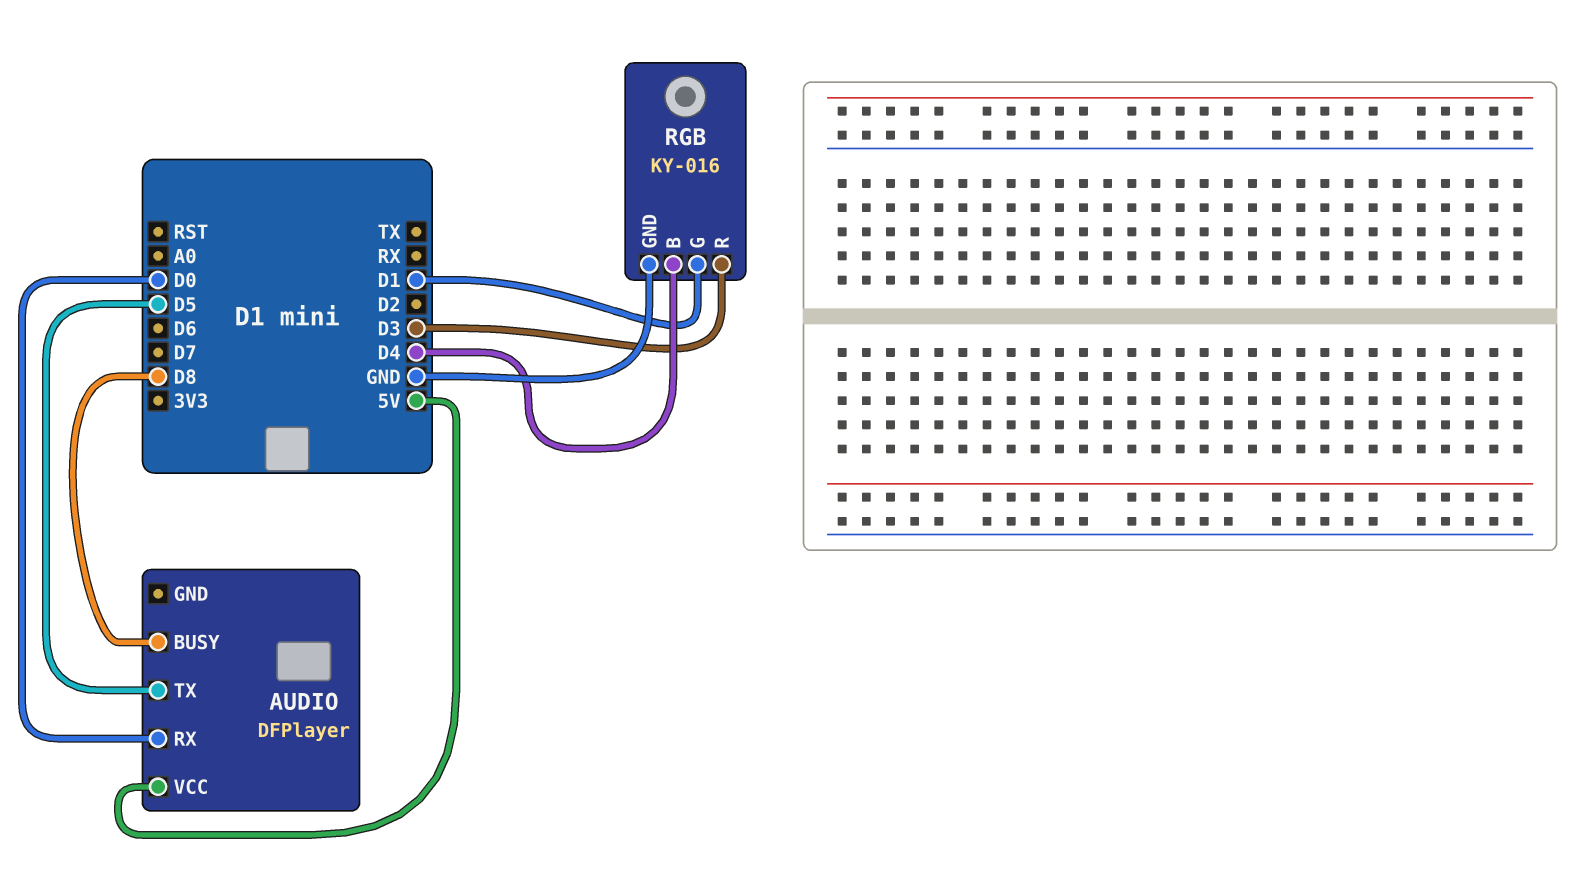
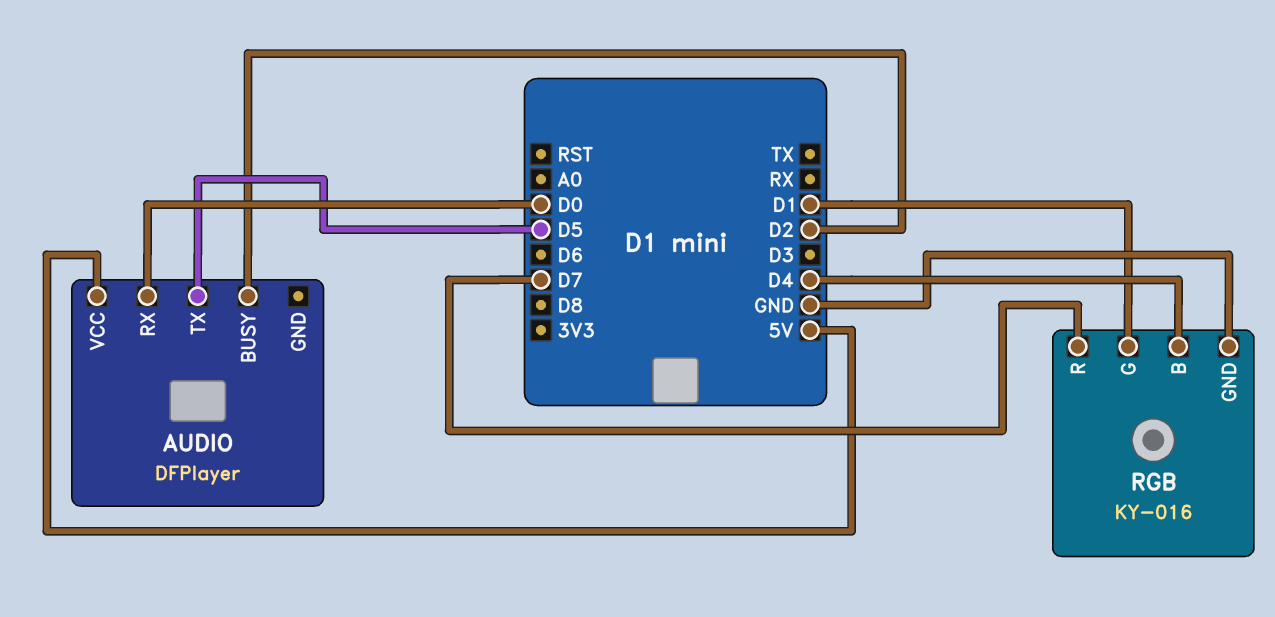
AUDIO pin BUSY: D8 -> D2
RGB pin R: D3 -> D7

